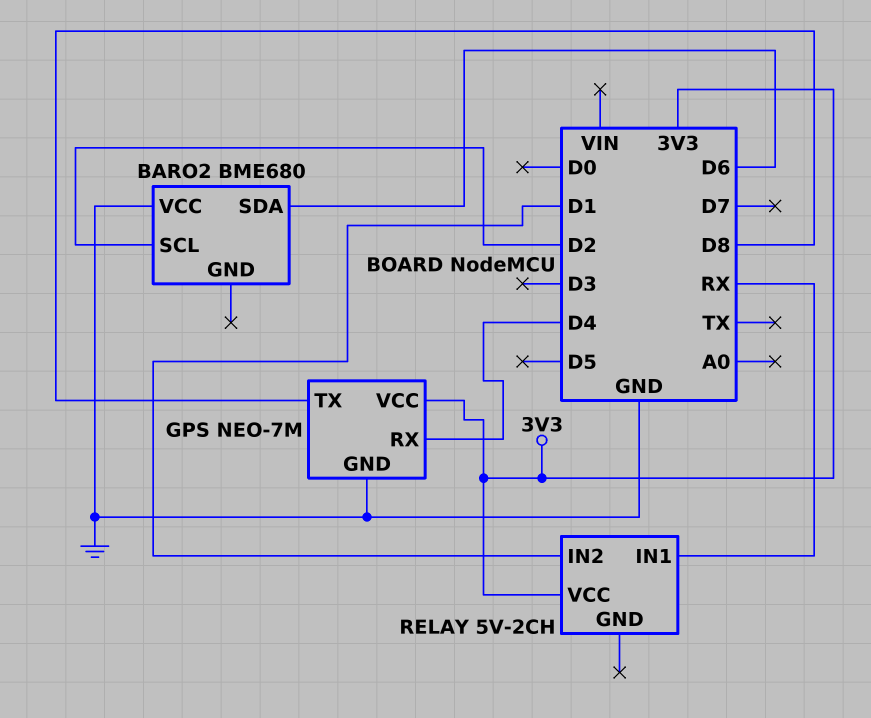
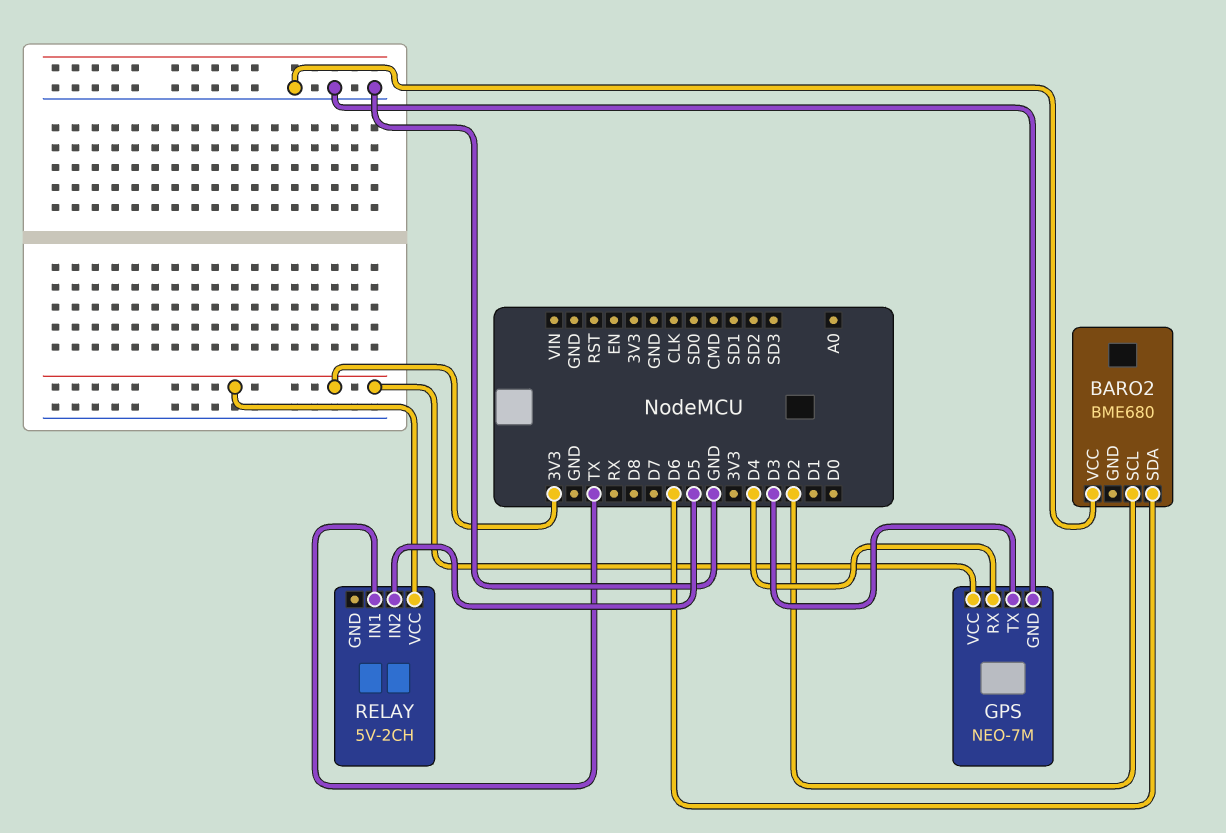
GPS pin TX: D8 -> D3
RELAY pin IN1: RX -> TX
RELAY pin IN2: D1 -> D5

